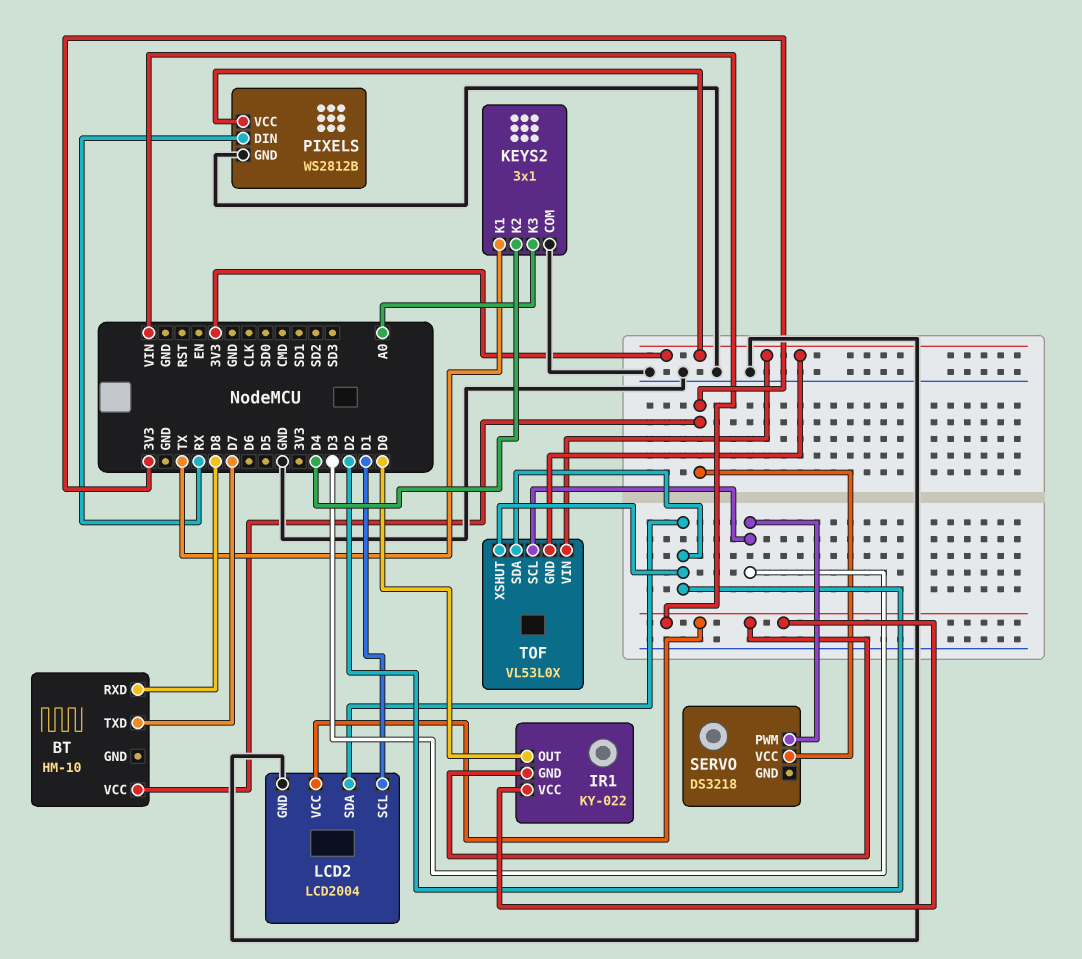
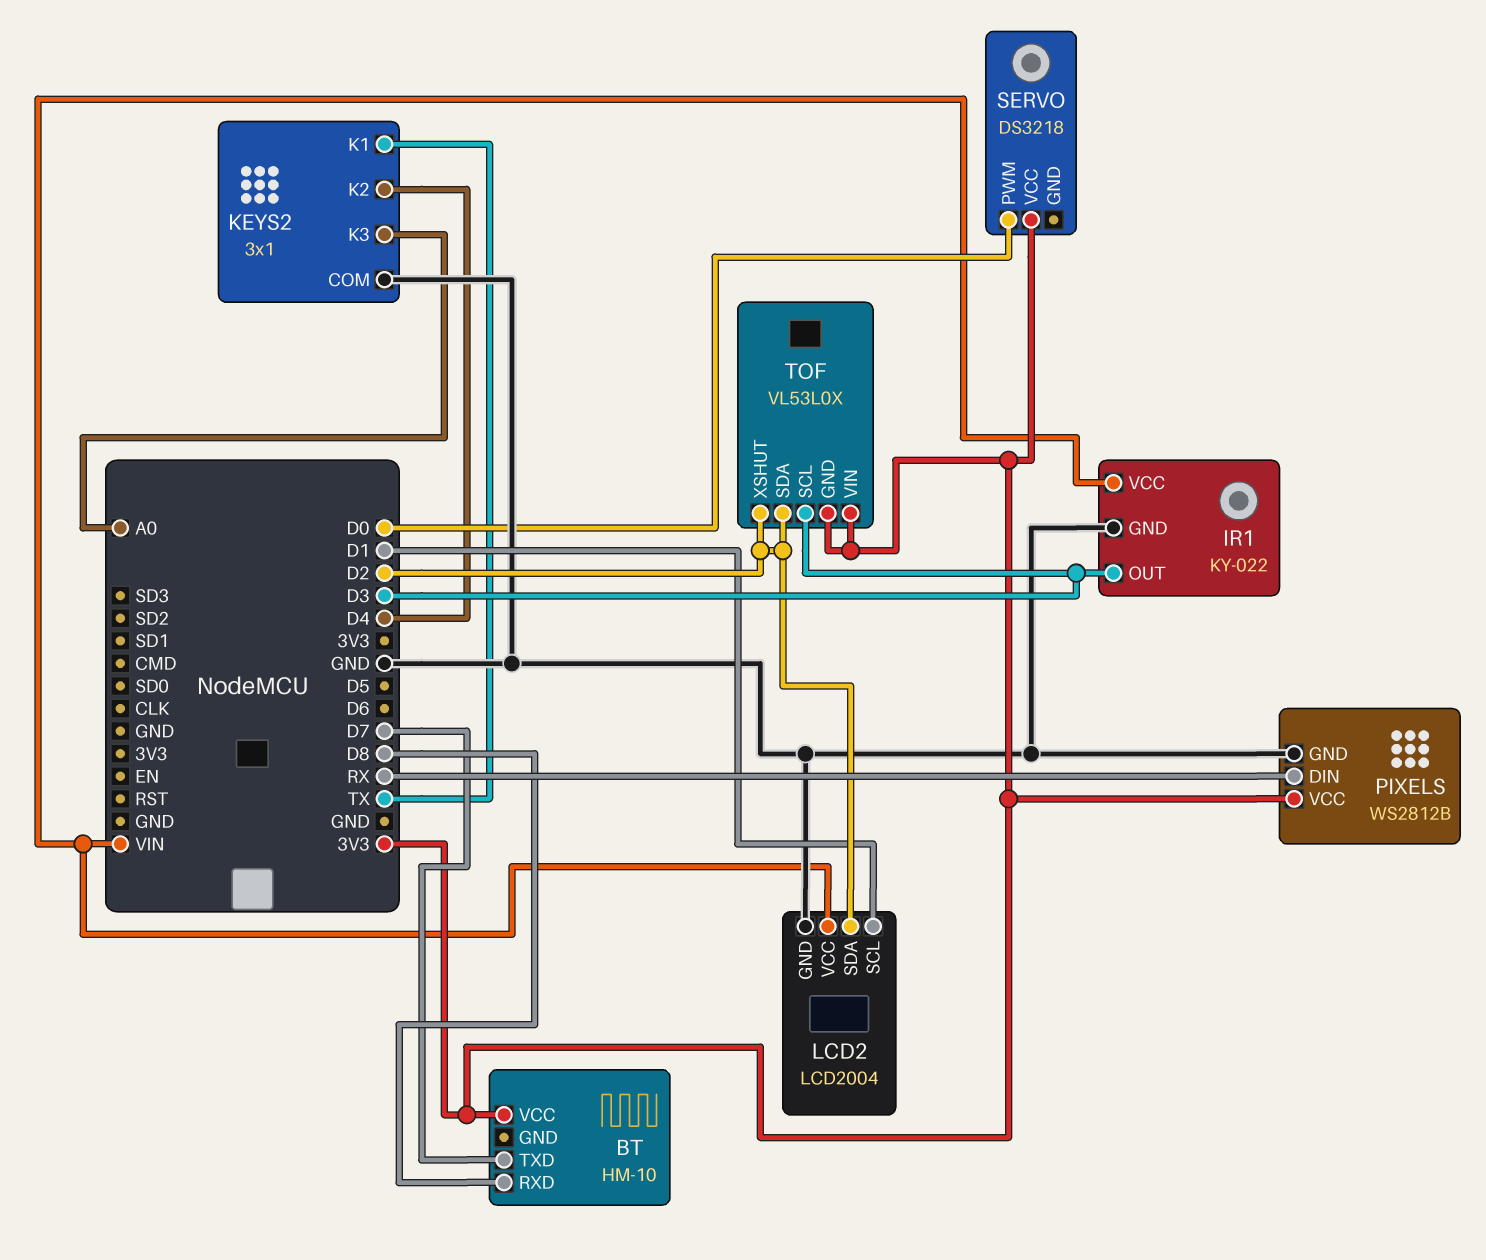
IR1 pin GND: VIN -> GND
IR1 pin OUT: D0 -> D3
SERVO pin PWM: D3 -> D0

